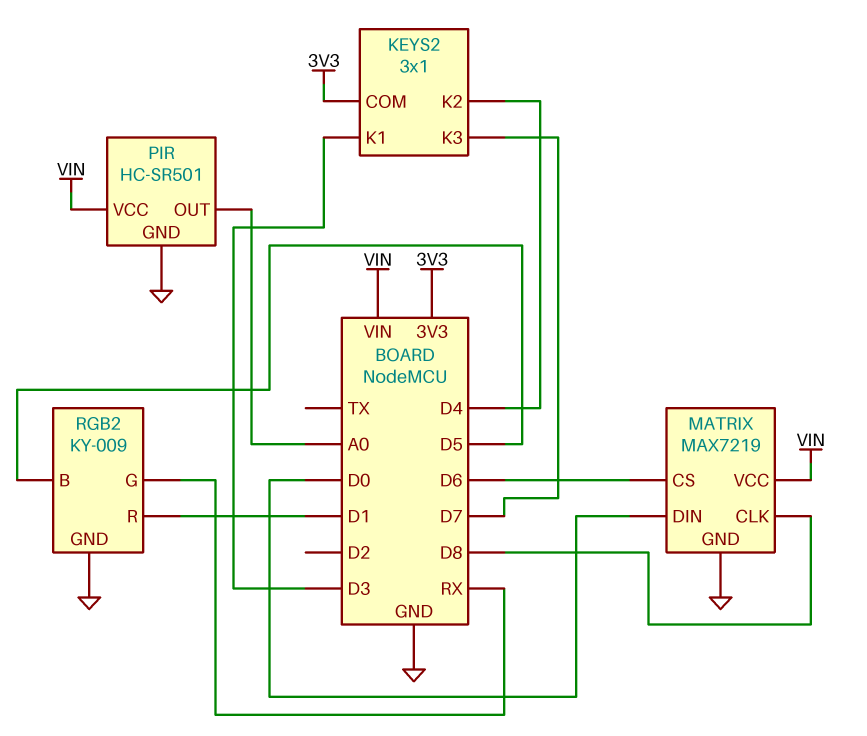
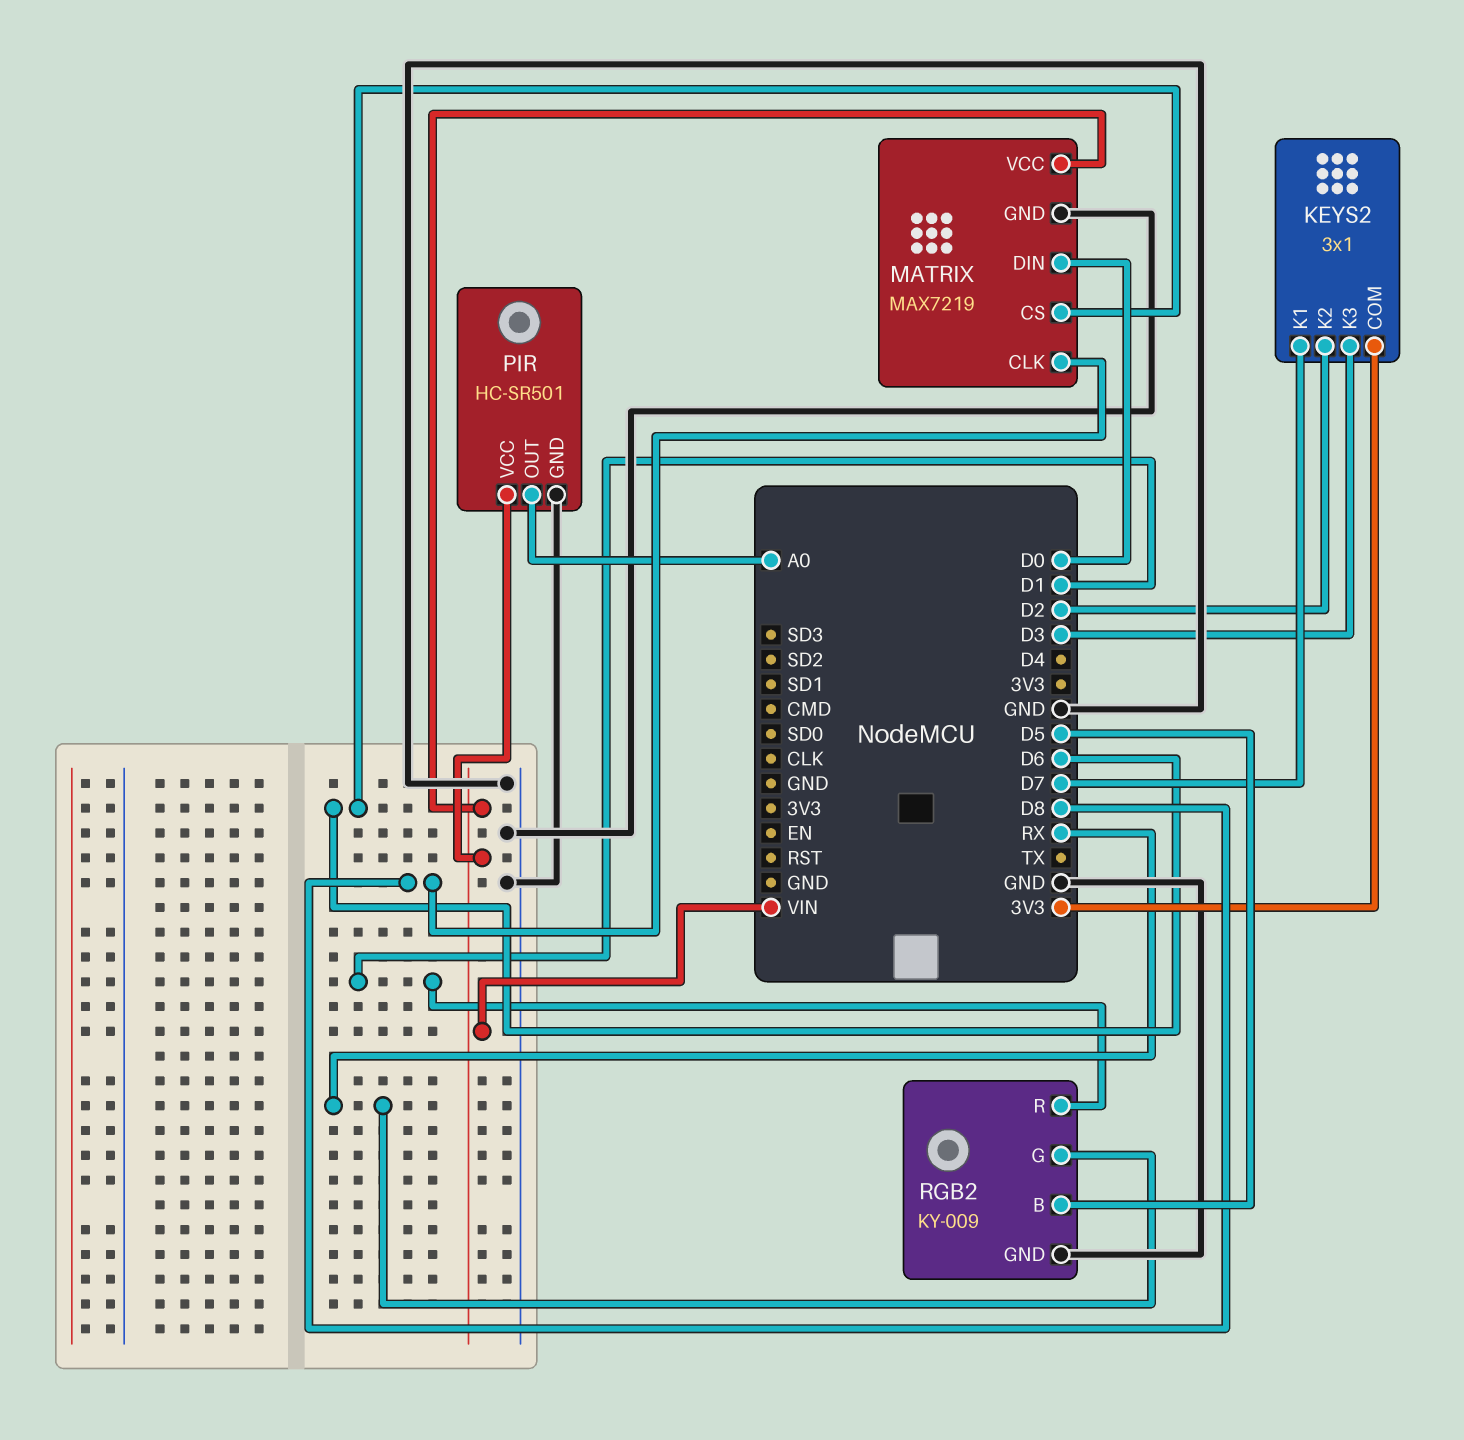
KEYS2 pin K1: D3 -> D7
KEYS2 pin K2: D4 -> D2
KEYS2 pin K3: D7 -> D3

